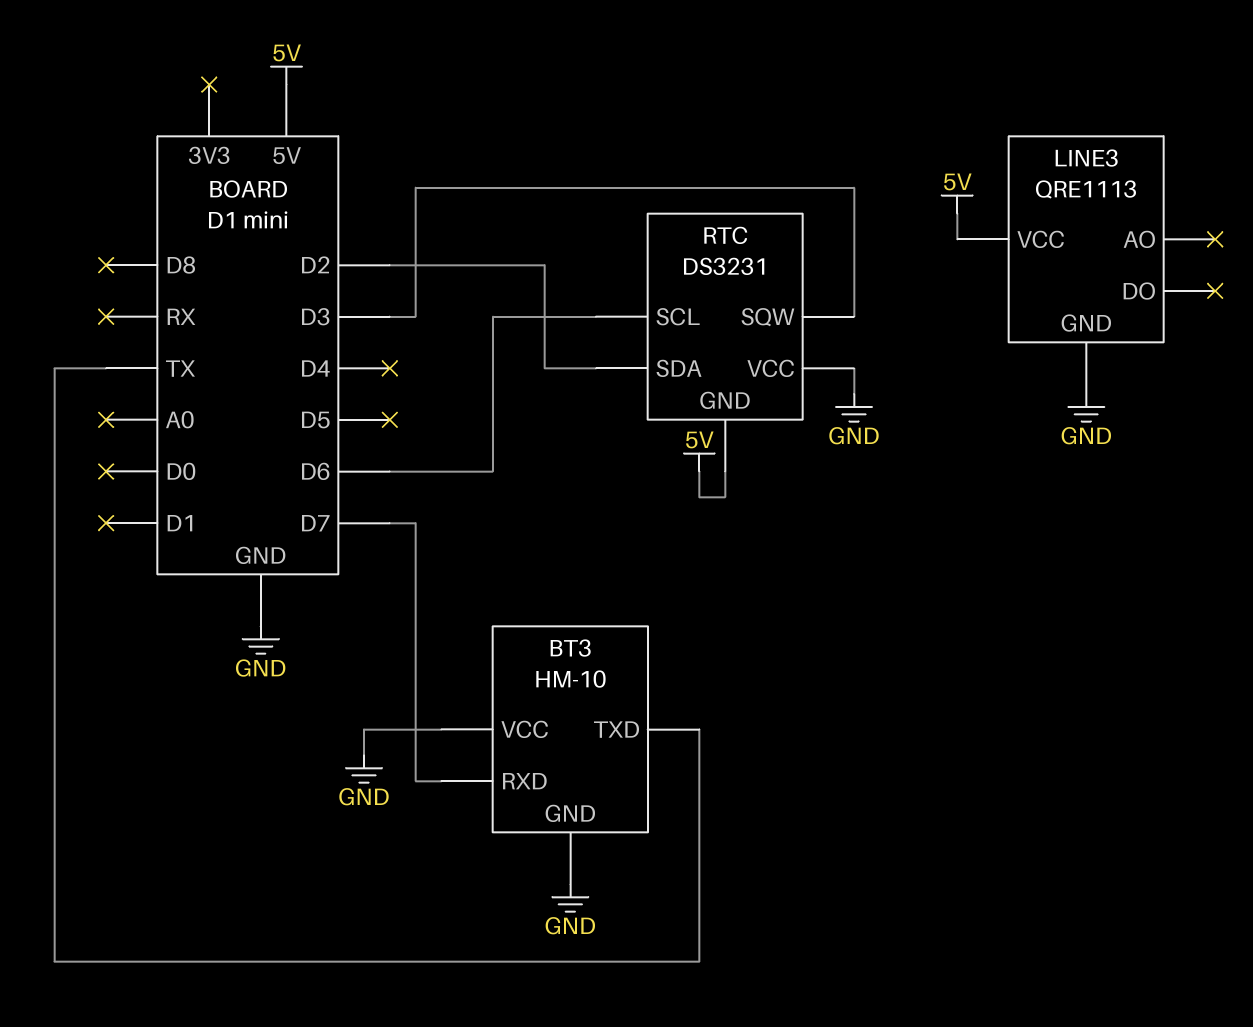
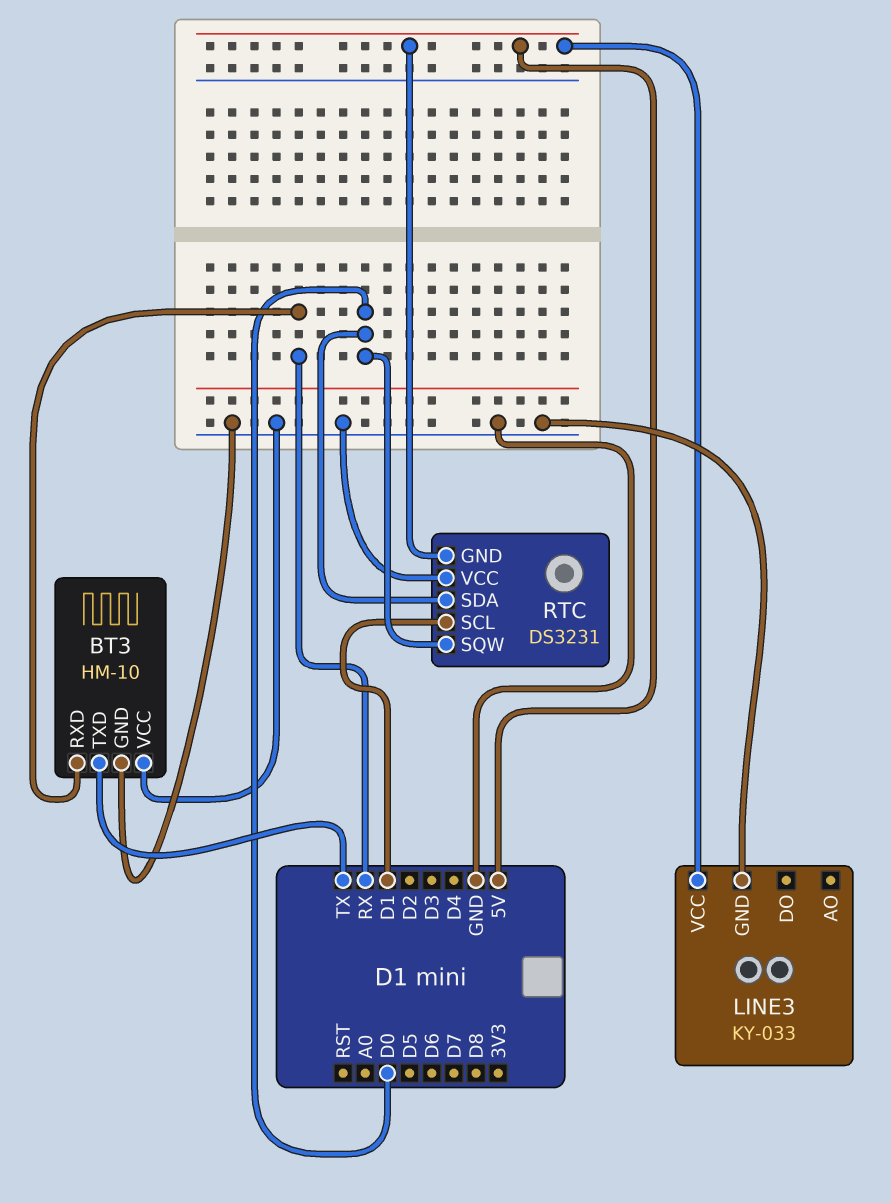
BT3 pin RXD: D7 -> RX
LINE3: QRE1113 -> KY-033
RTC pin SCL: D6 -> D1
RTC pin SDA: D2 -> D0
RTC pin SQW: D3 -> D0

